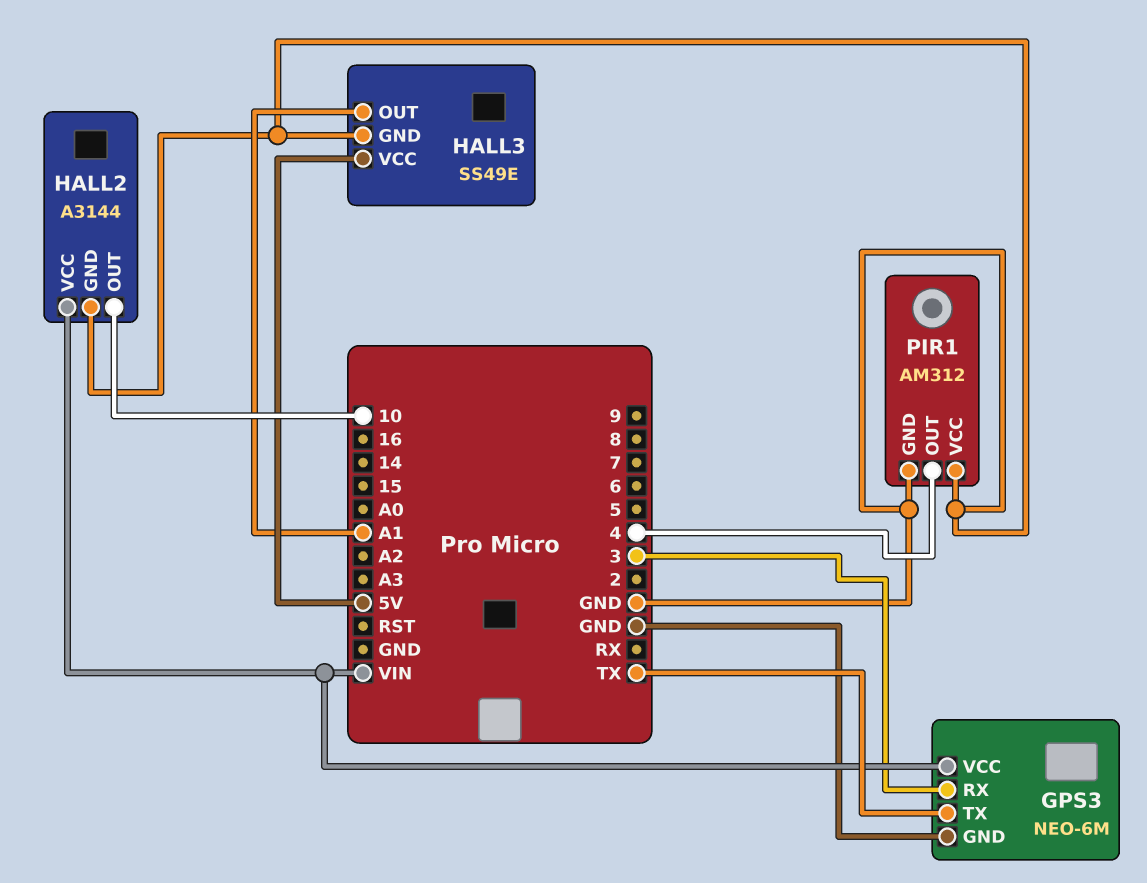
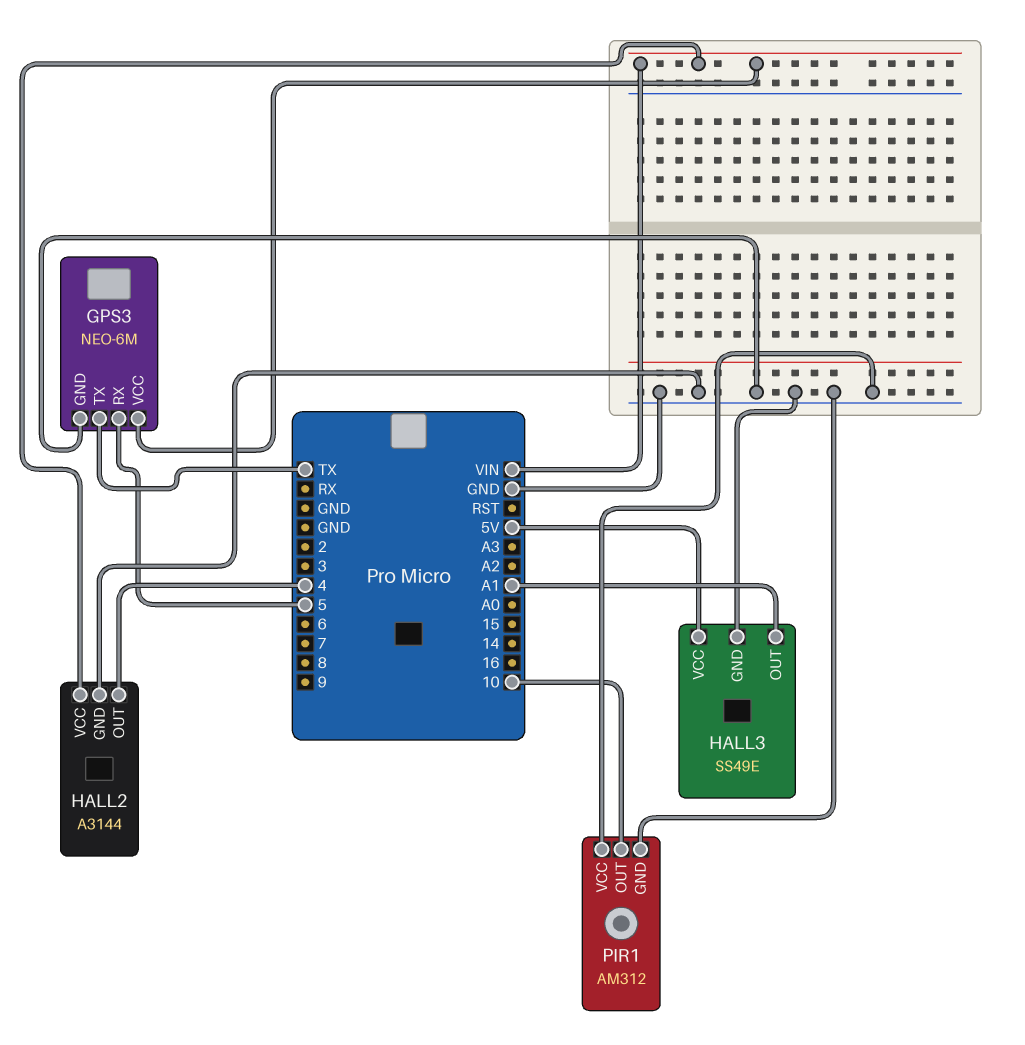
GPS3 pin RX: 3 -> 5
HALL2 pin OUT: 10 -> 4
PIR1 pin OUT: 4 -> 10

